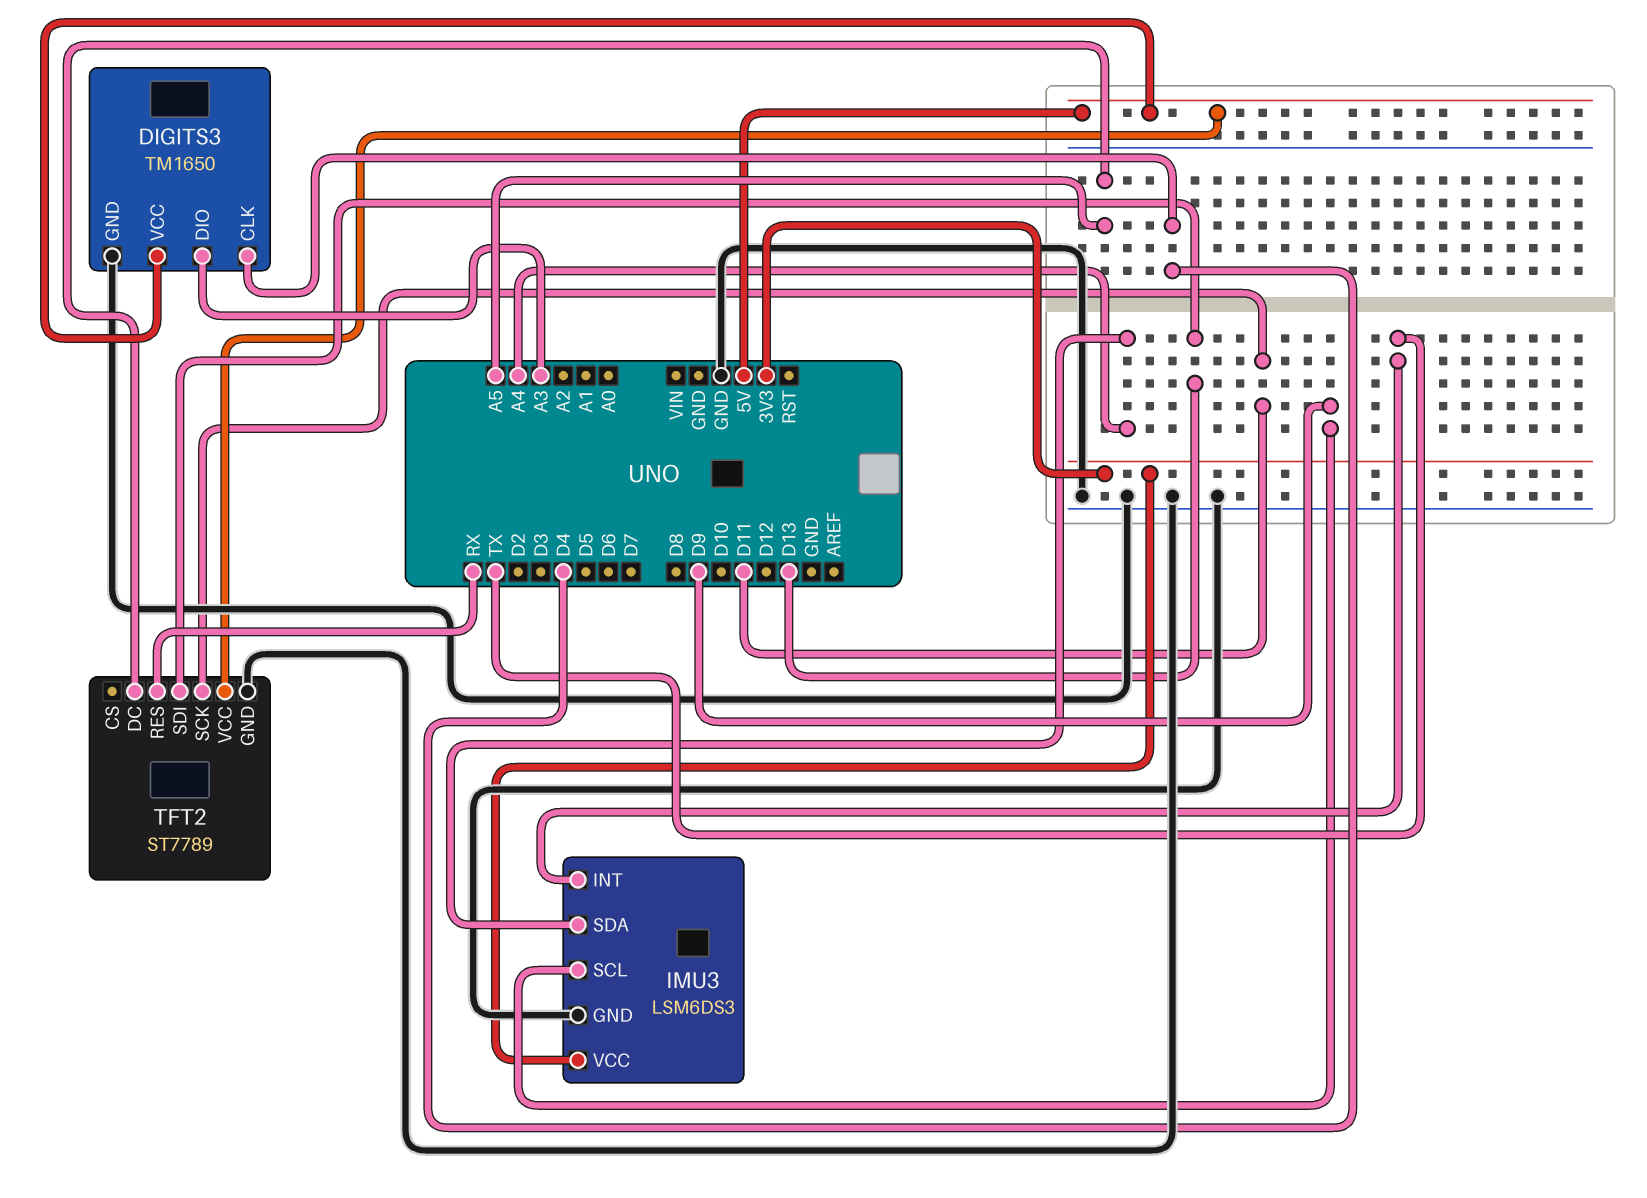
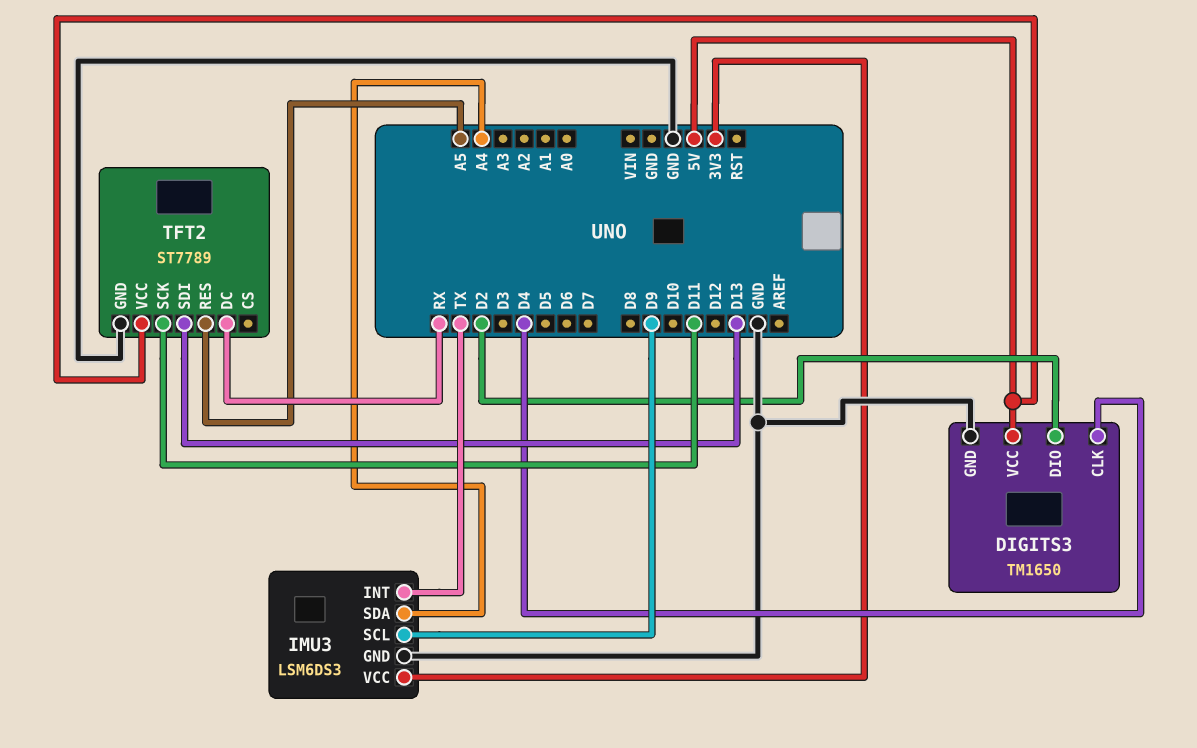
DIGITS3 pin DIO: A3 -> D2
TFT2 pin DC: A5 -> RX
TFT2 pin RES: RX -> A5

